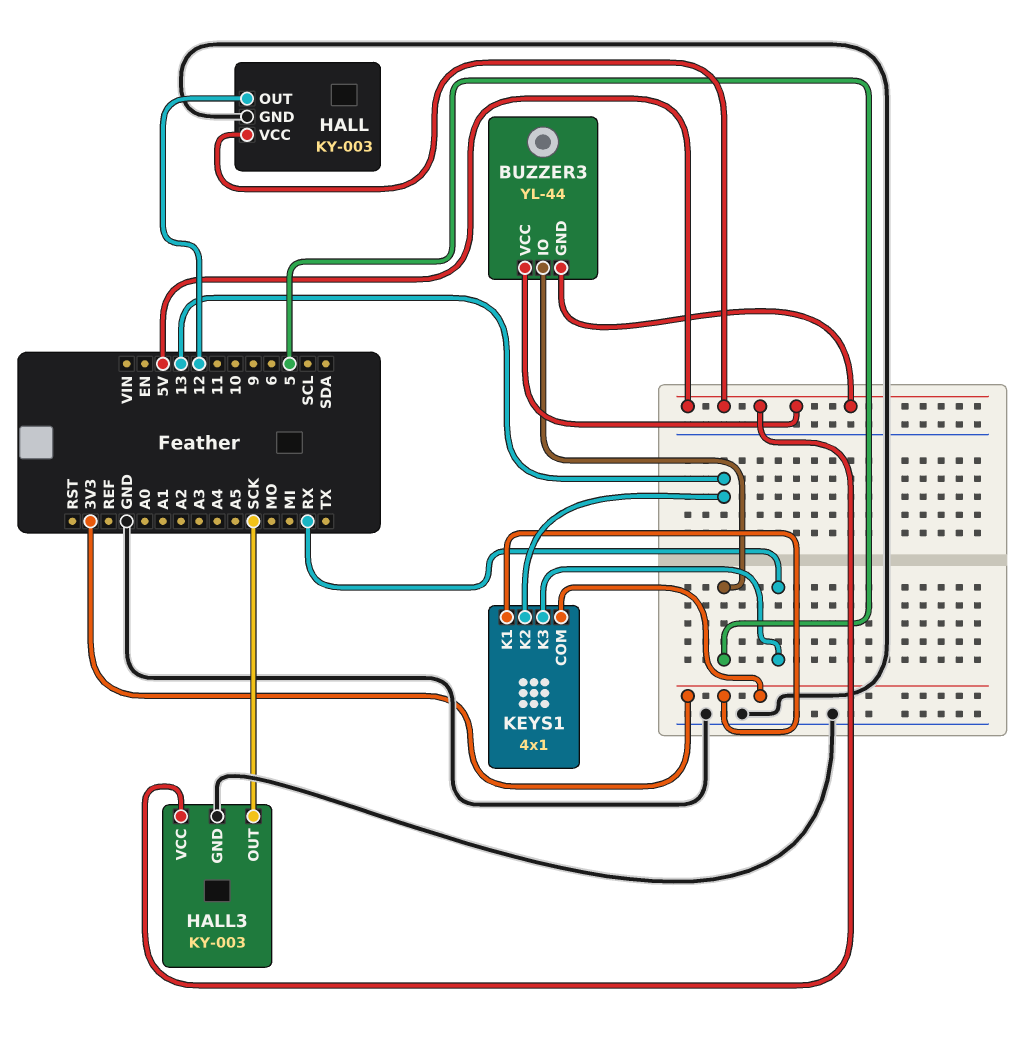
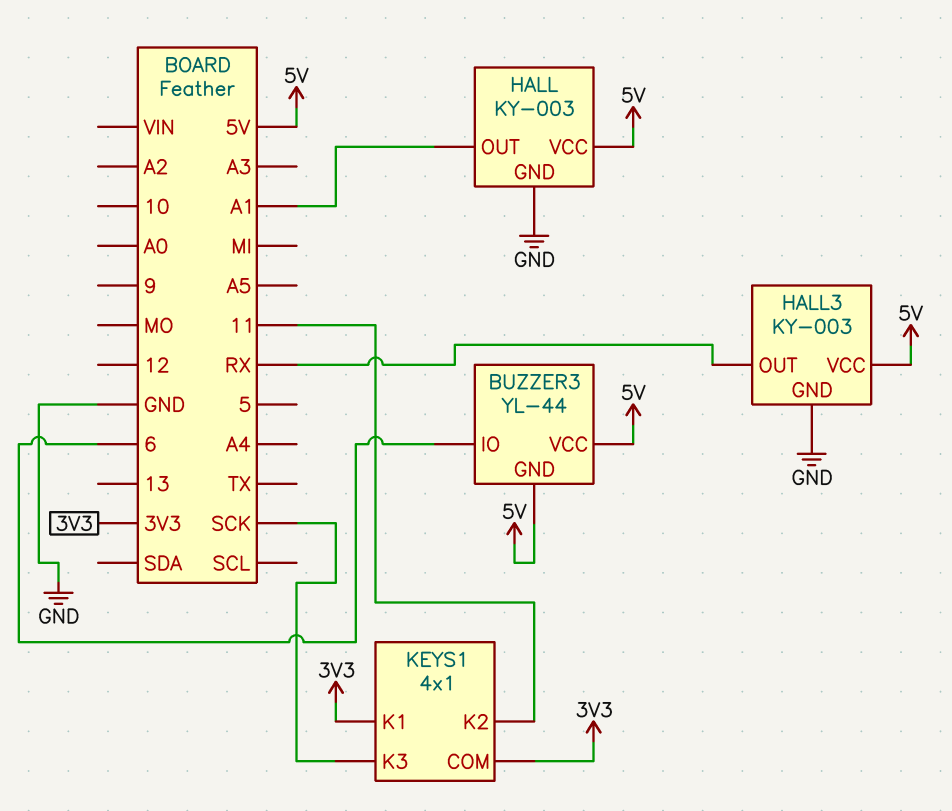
BUZZER3 pin IO: 5 -> 6
HALL pin OUT: 12 -> A1
HALL3 pin OUT: SCK -> RX
KEYS1 pin K2: 13 -> 11
KEYS1 pin K3: RX -> SCK

